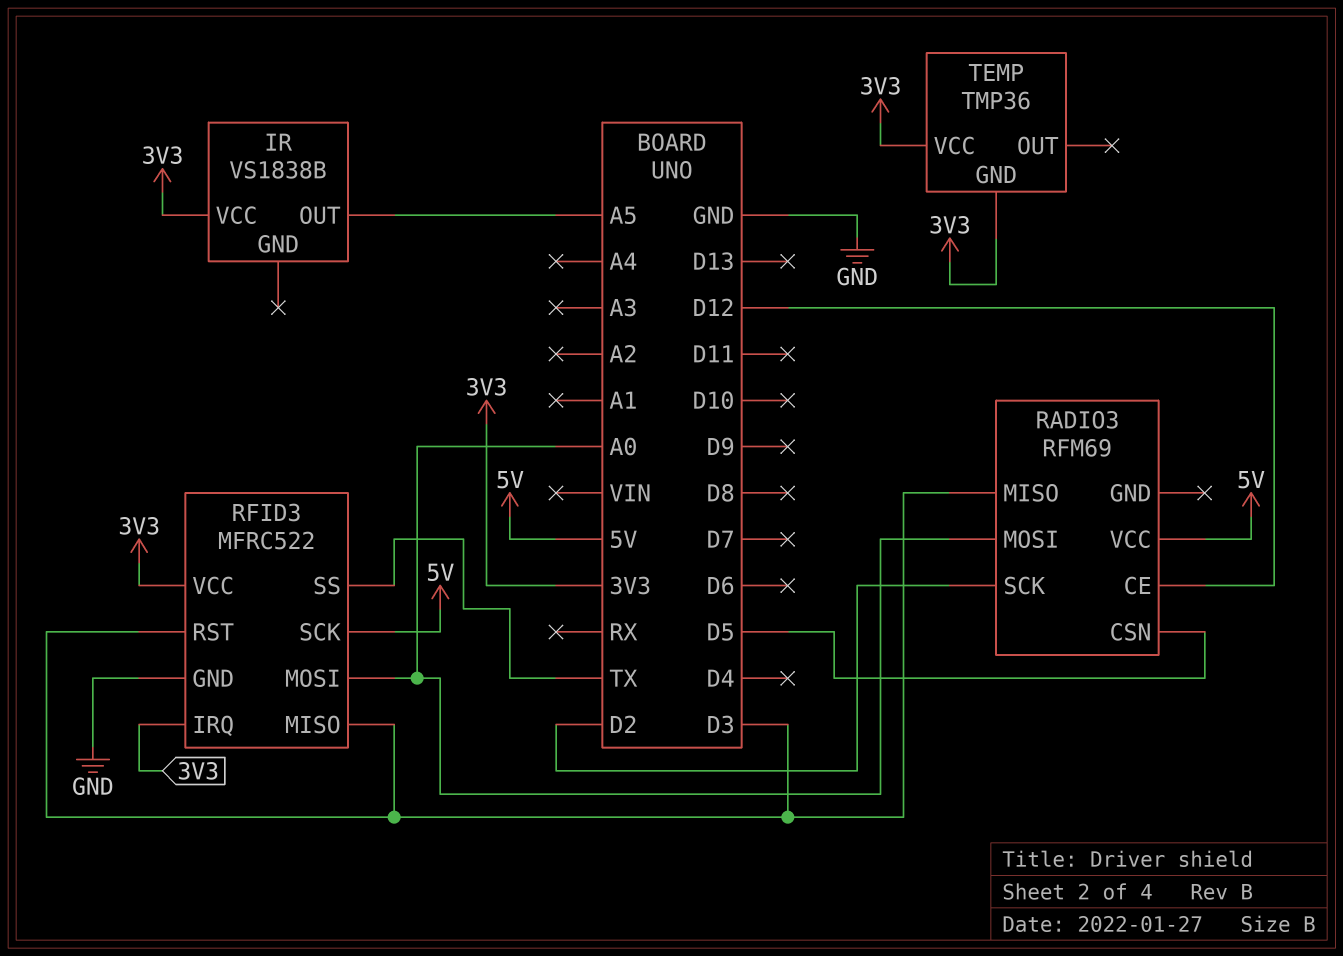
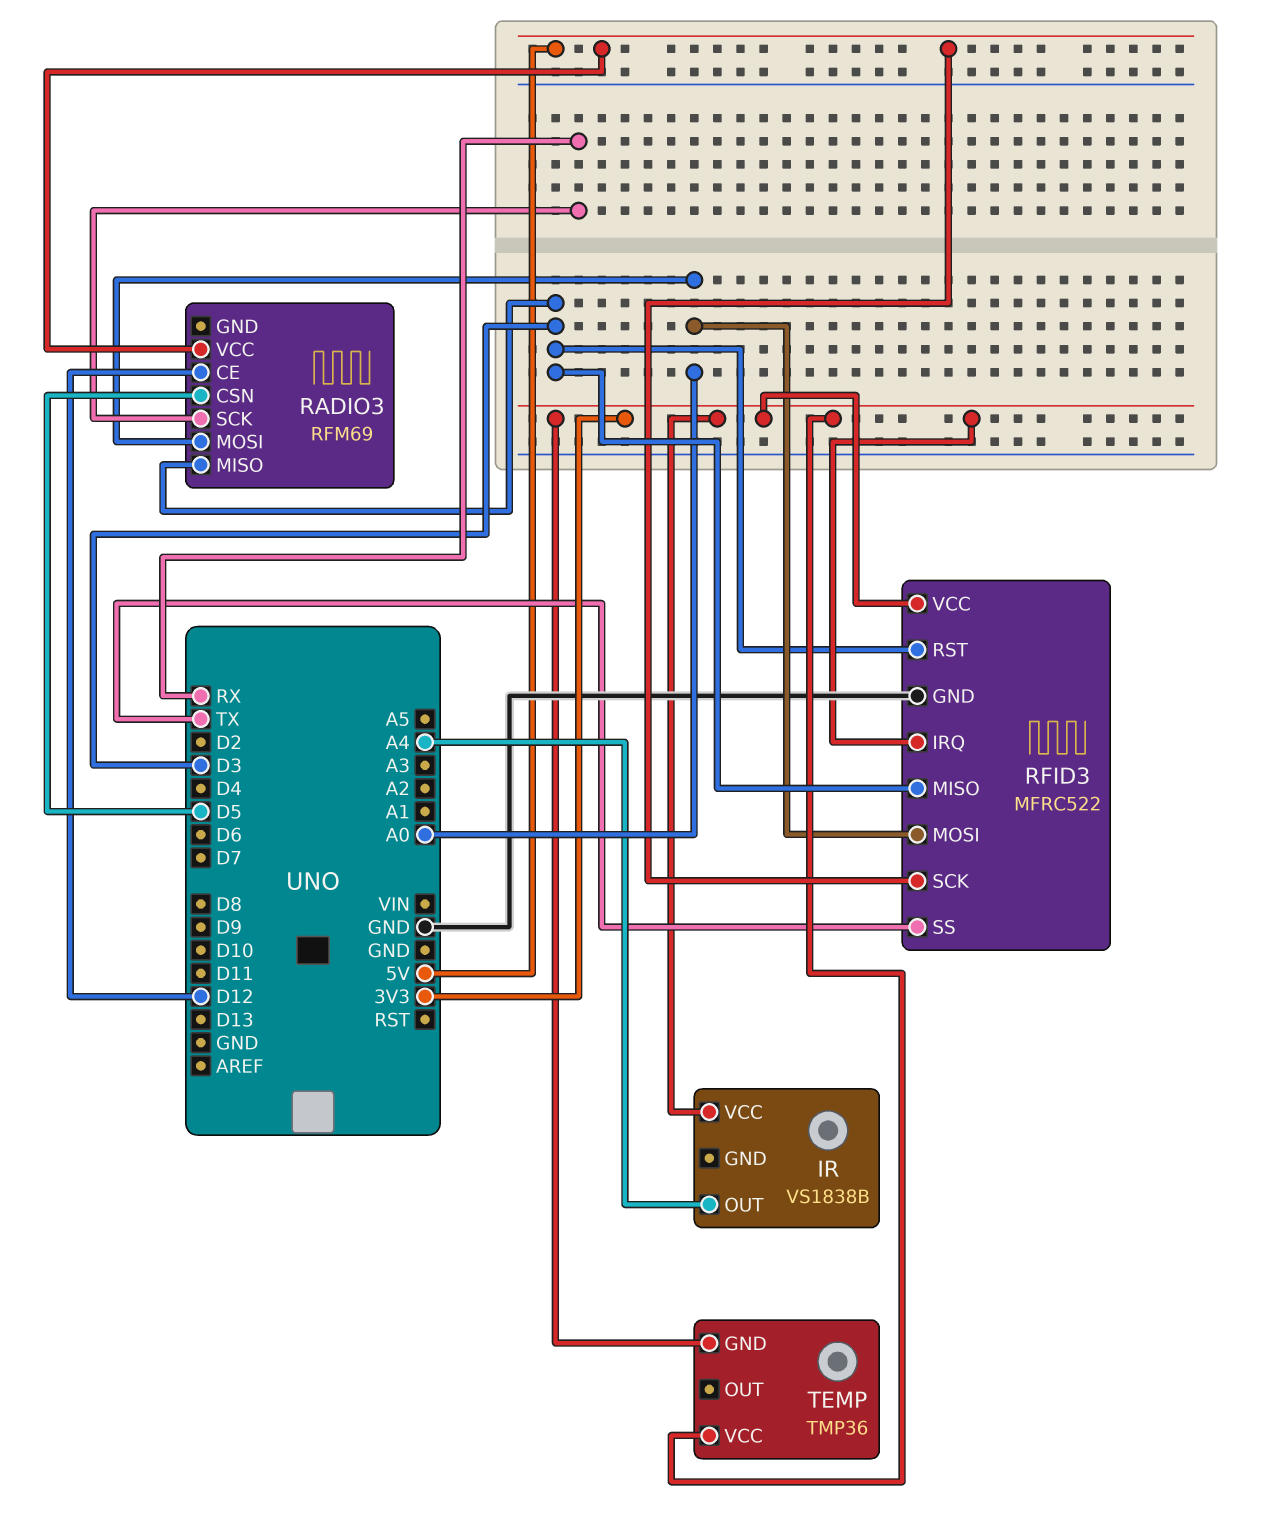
IR pin OUT: A5 -> A4
RADIO3 pin SCK: D2 -> RX

